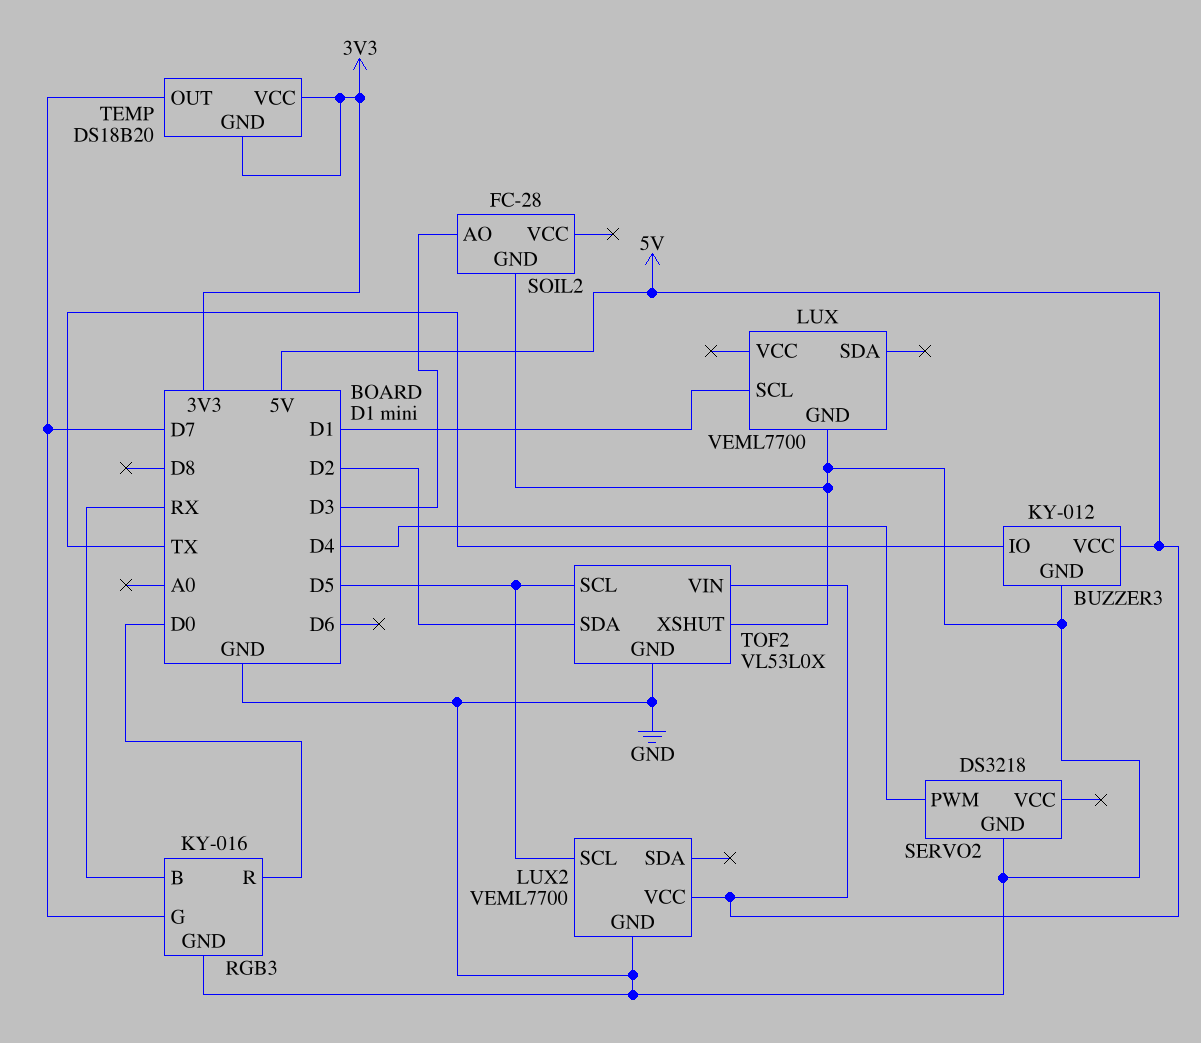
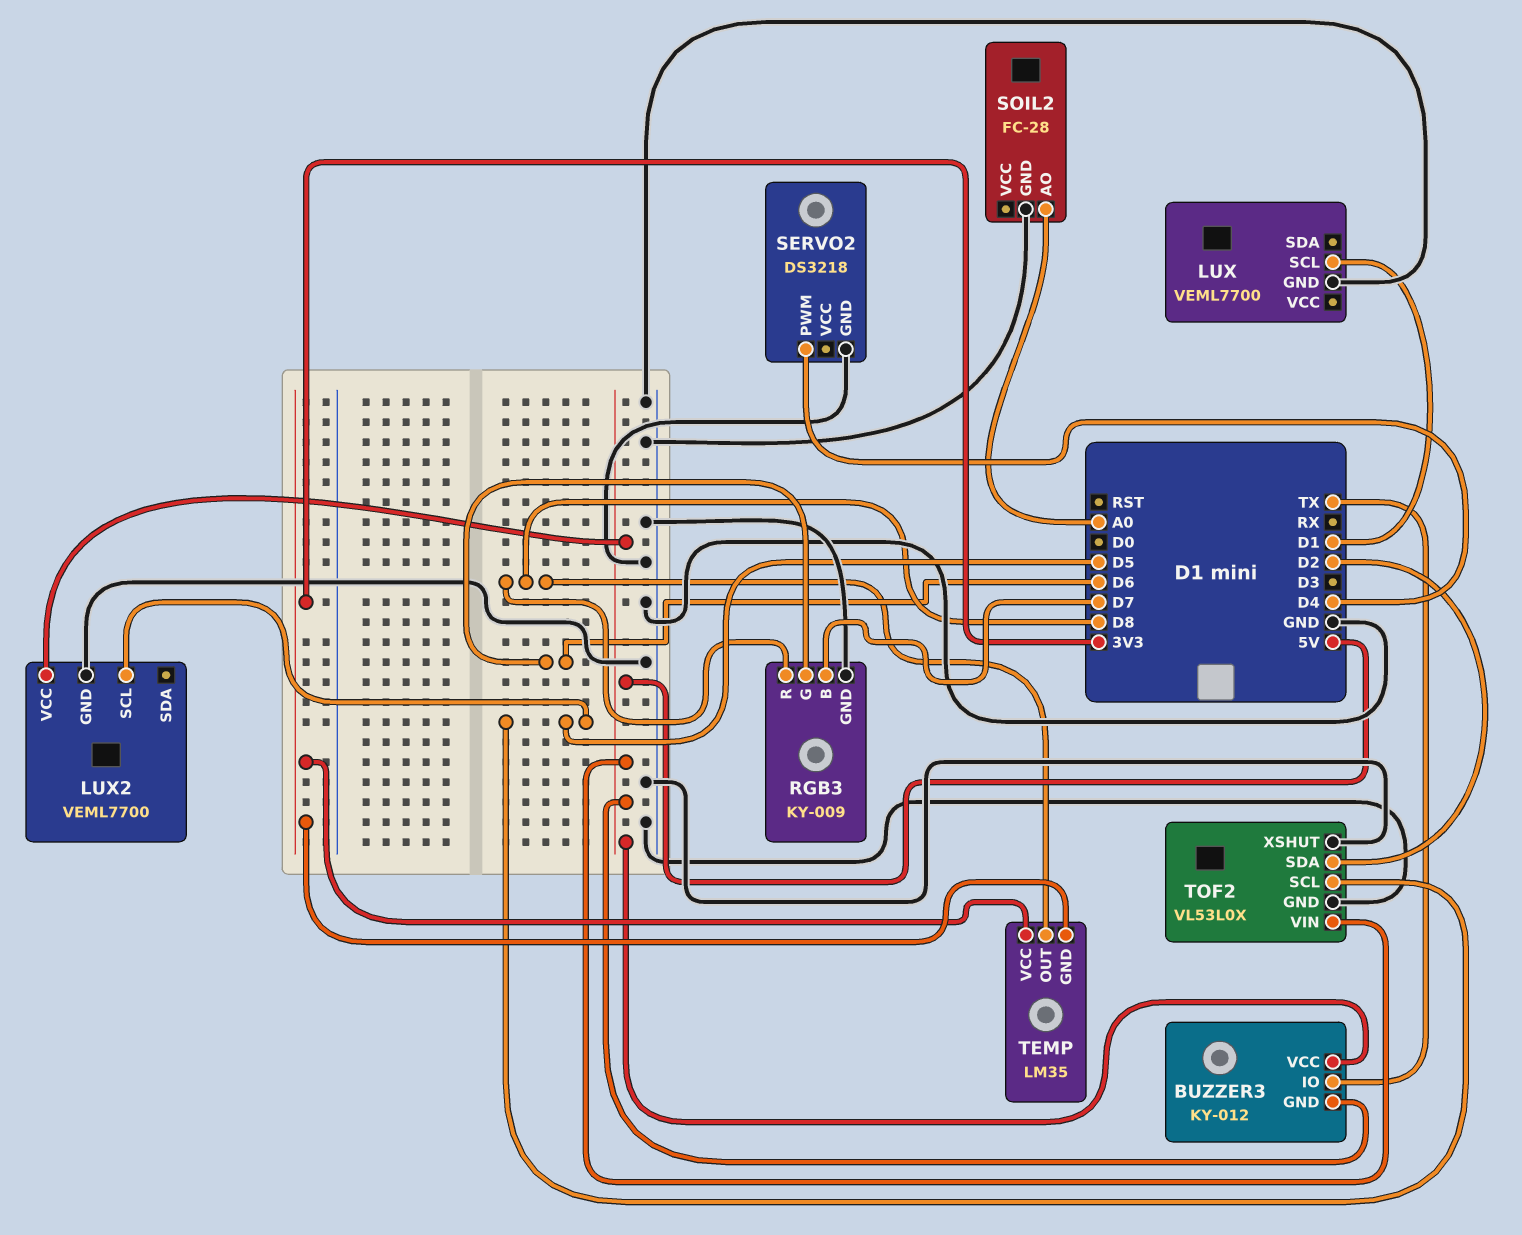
BUZZER3 pin GND: GND -> 5V
RGB3: KY-016 -> KY-009
RGB3 pin B: RX -> D7
RGB3 pin G: D7 -> D6
RGB3 pin R: D0 -> D8
SOIL2 pin AO: D3 -> A0
TEMP: DS18B20 -> LM35
TEMP pin OUT: D7 -> D8

